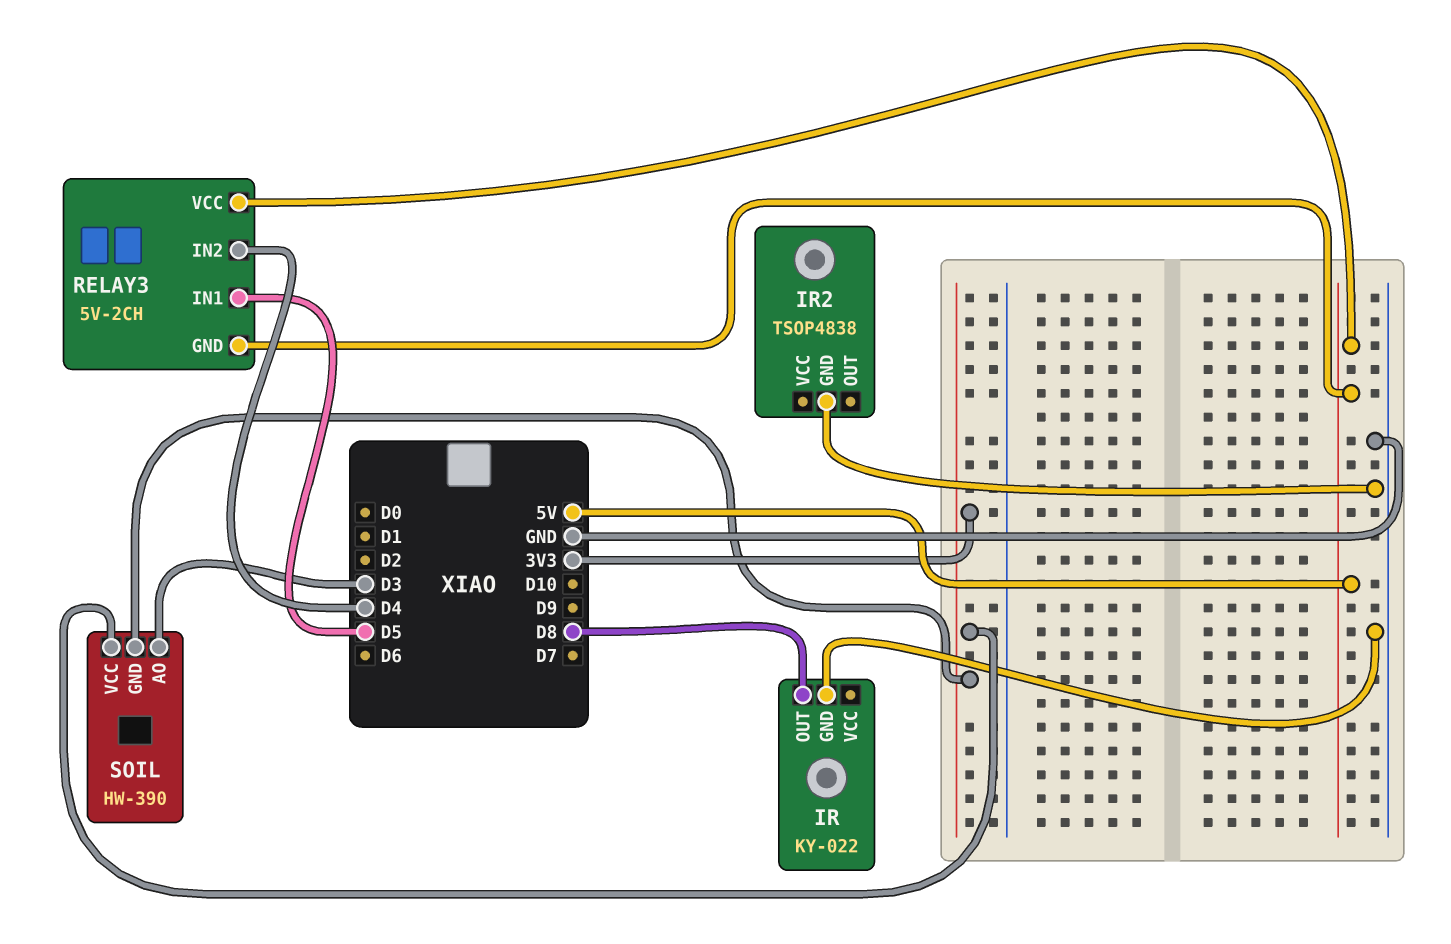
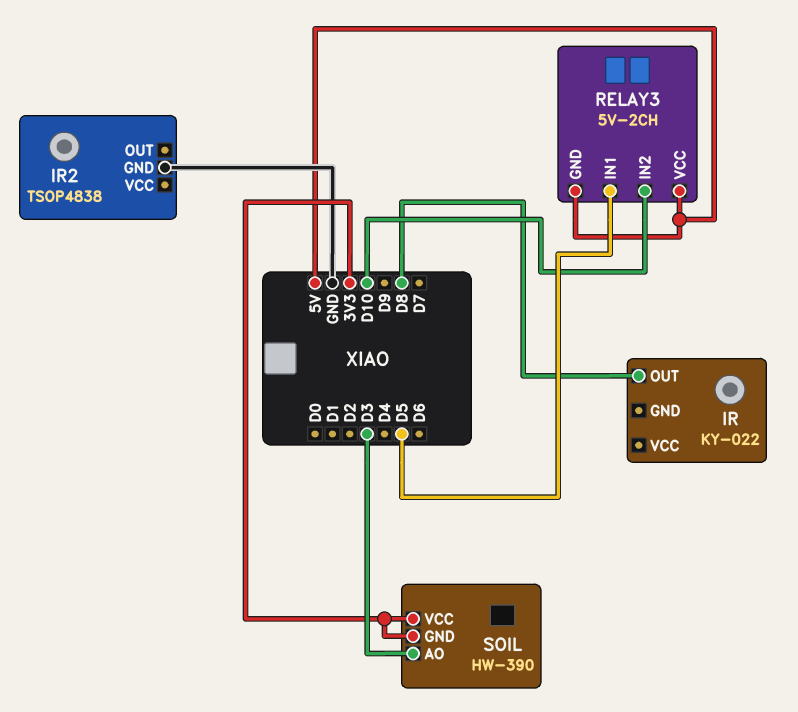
IR pin GND: GND -> none
RELAY3 pin IN2: D4 -> D10

